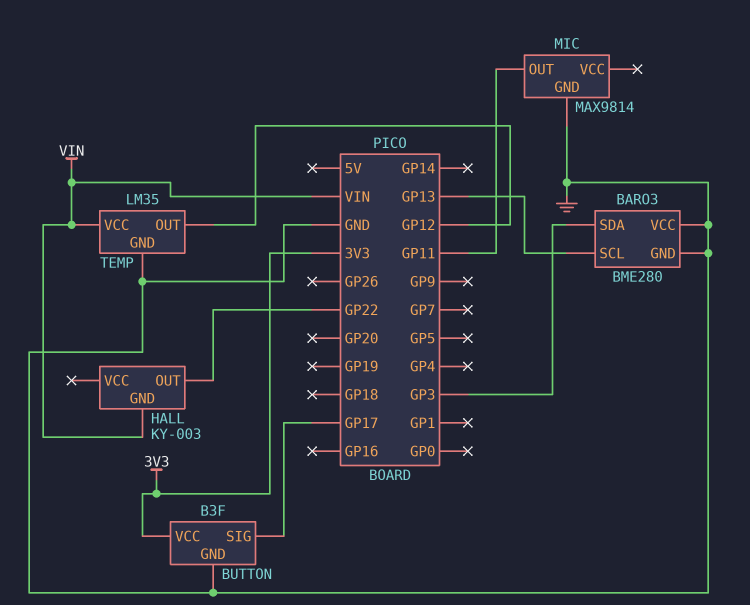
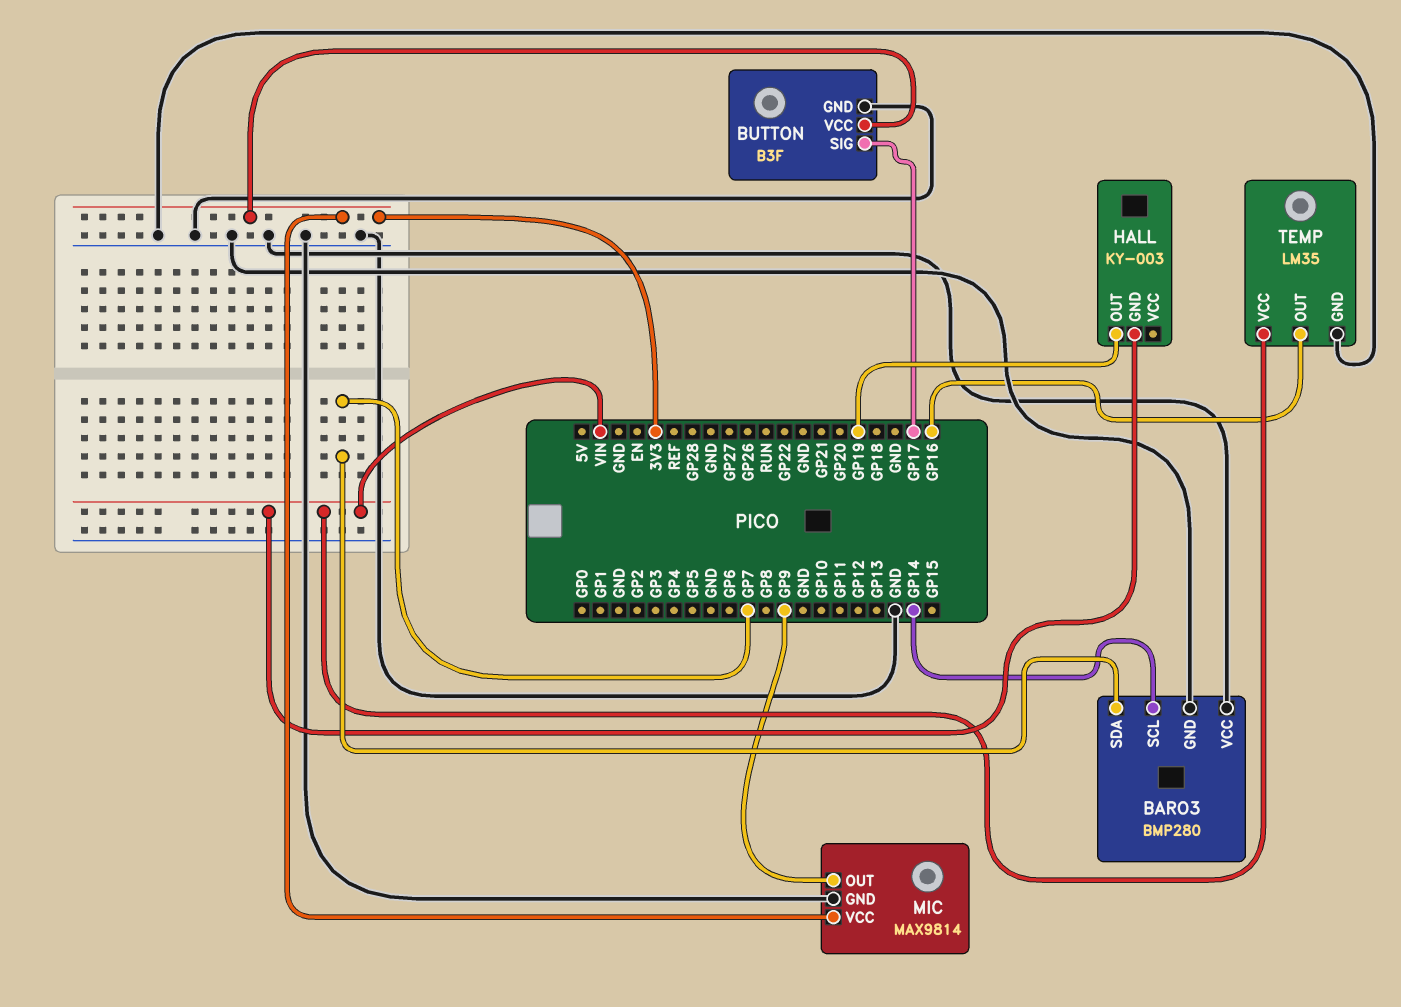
BARO3: BME280 -> BMP280
BARO3 pin SCL: GP13 -> GP14
BARO3 pin SDA: GP3 -> GP7
HALL pin OUT: GP22 -> GP19
MIC pin OUT: GP11 -> GP9
MIC pin VCC: none -> 3V3
TEMP pin OUT: GP12 -> GP16

